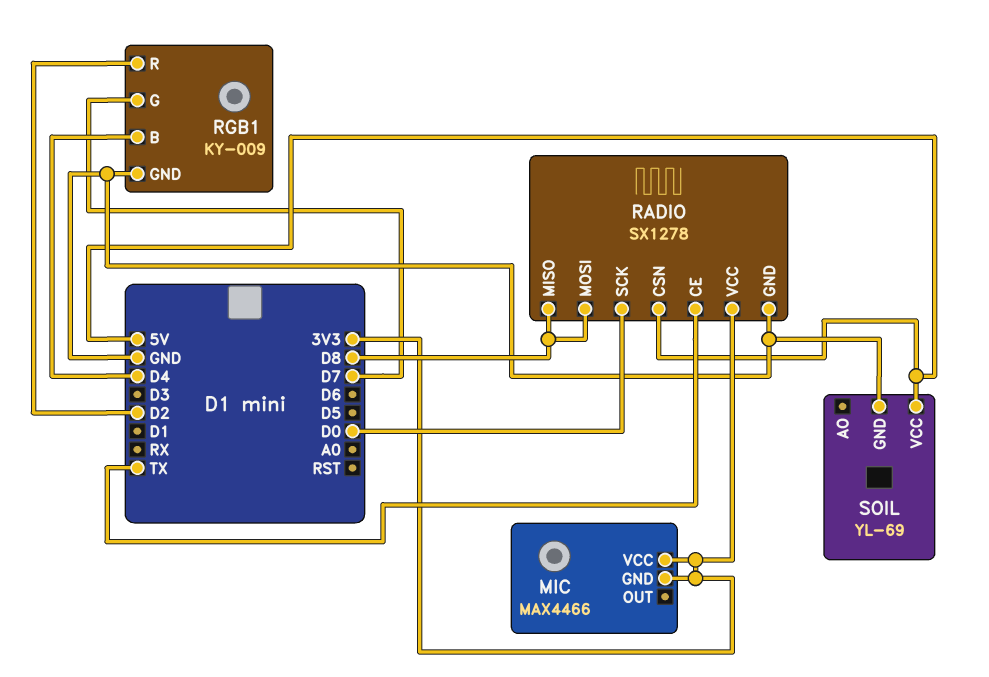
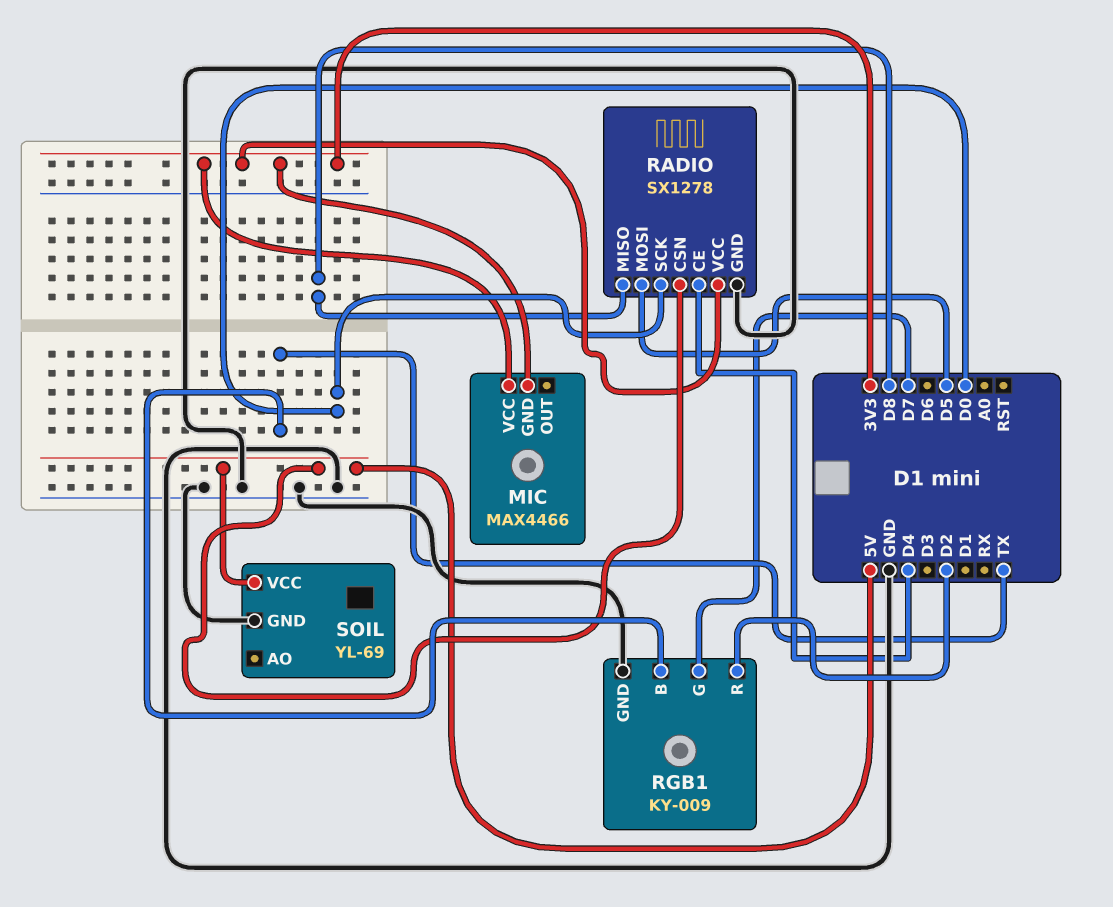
RADIO pin CE: TX -> D4
RADIO pin MOSI: D8 -> D5
RGB1 pin B: D4 -> TX

